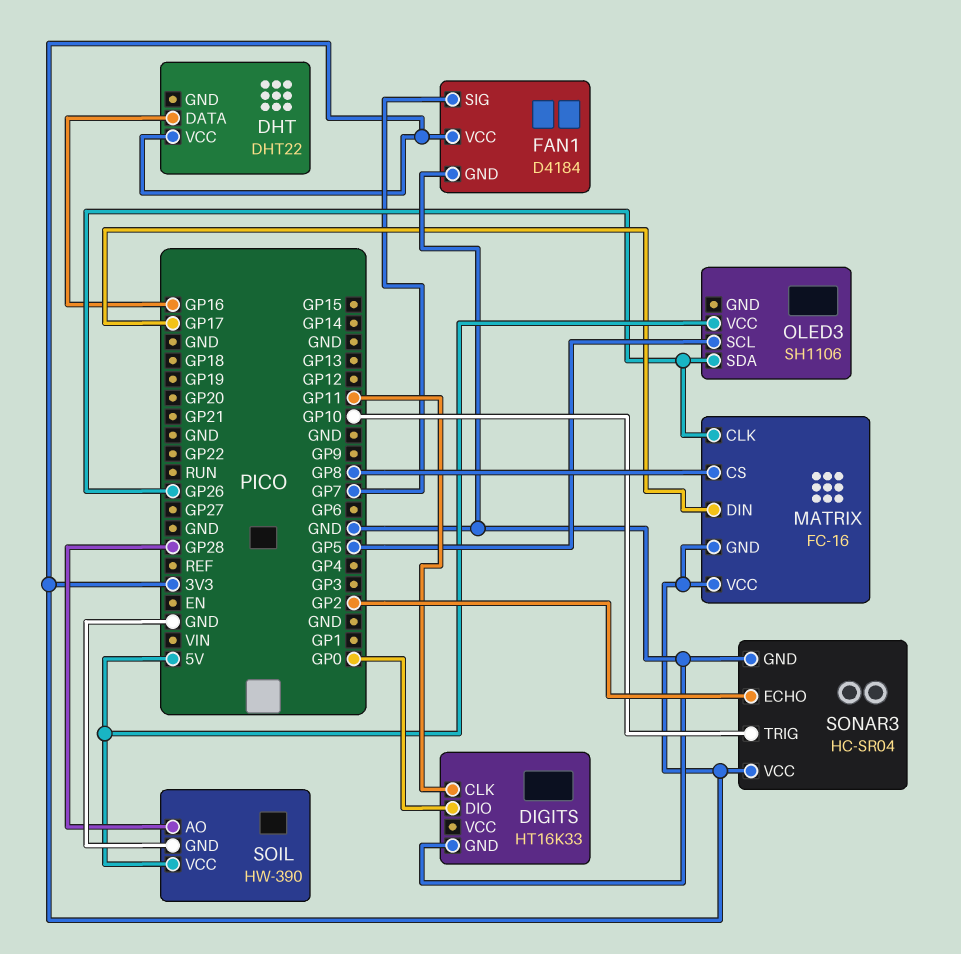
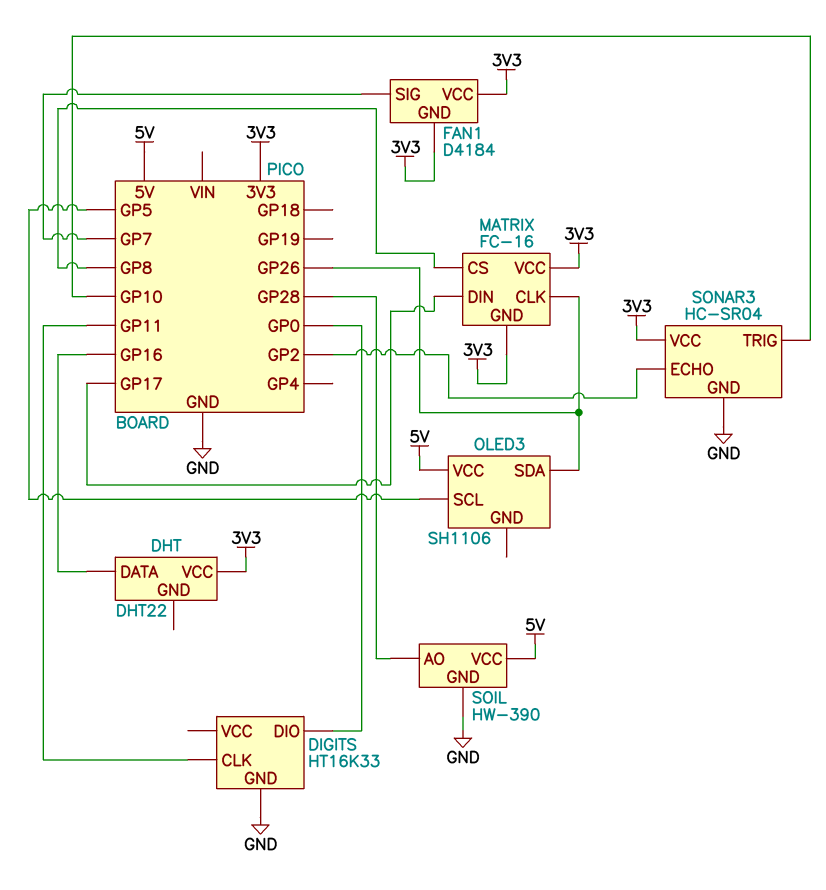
FAN1 pin GND: GND -> 3V3

